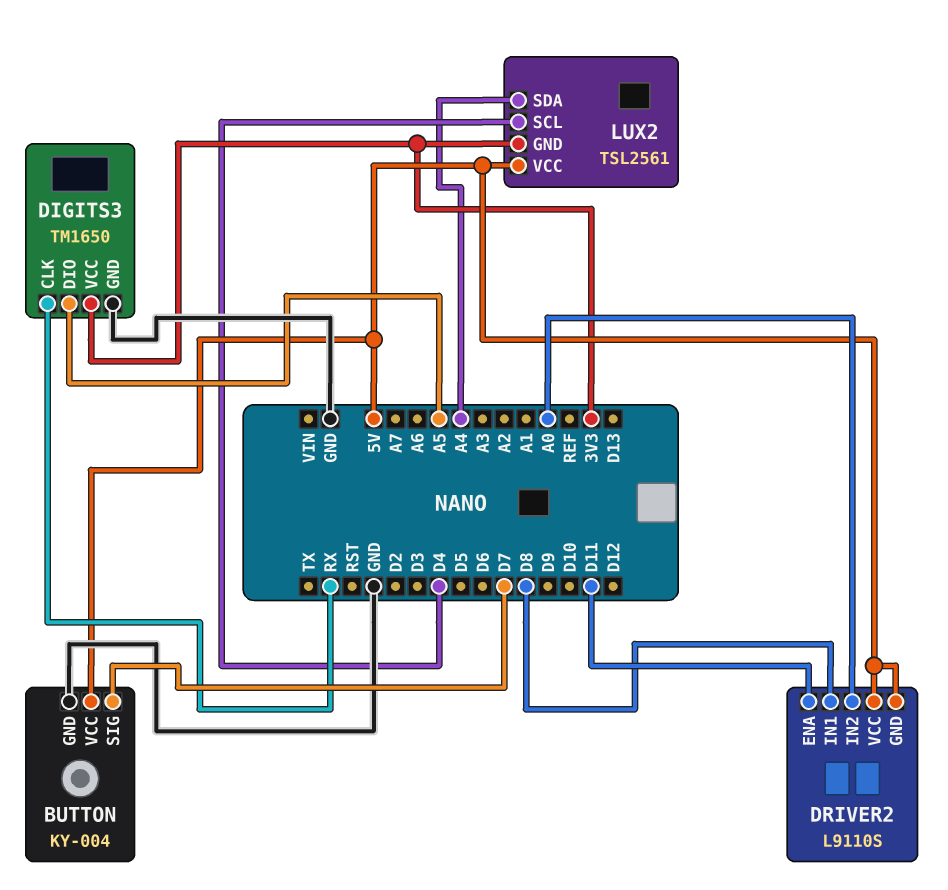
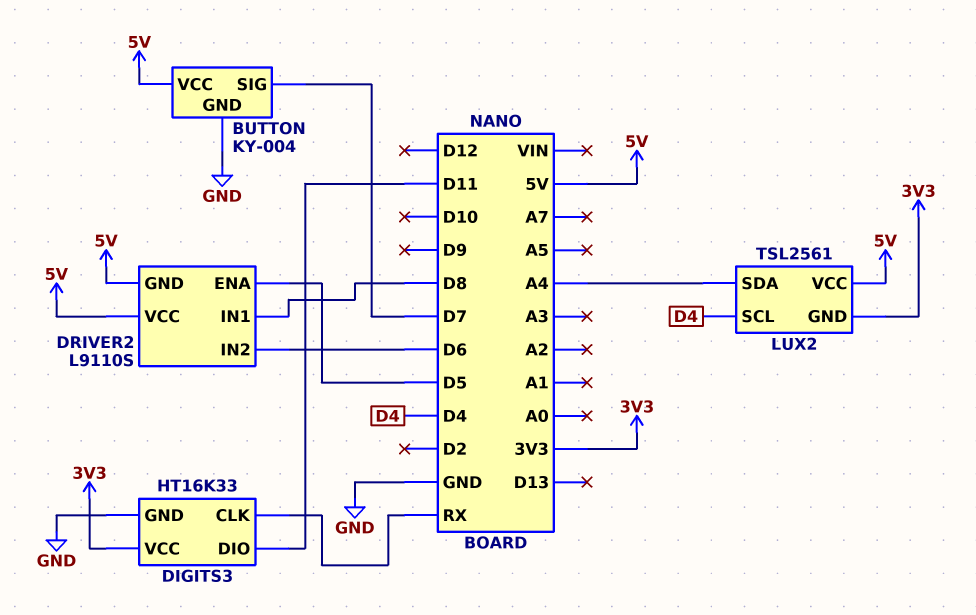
DIGITS3: TM1650 -> HT16K33
DIGITS3 pin DIO: A5 -> D11
DRIVER2 pin ENA: D11 -> D5
DRIVER2 pin IN2: A0 -> D6

